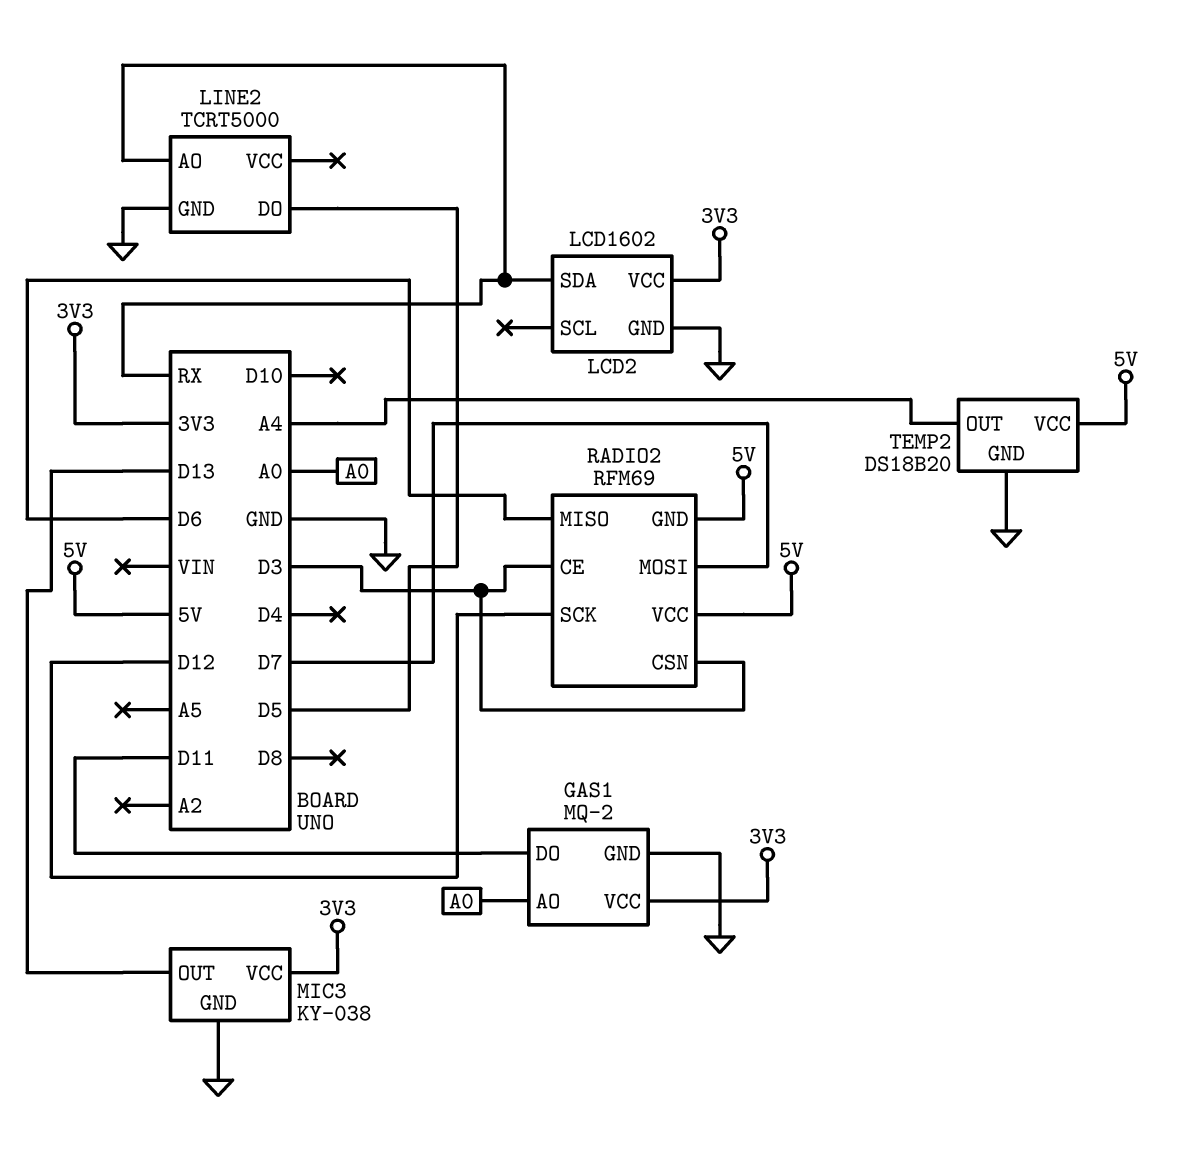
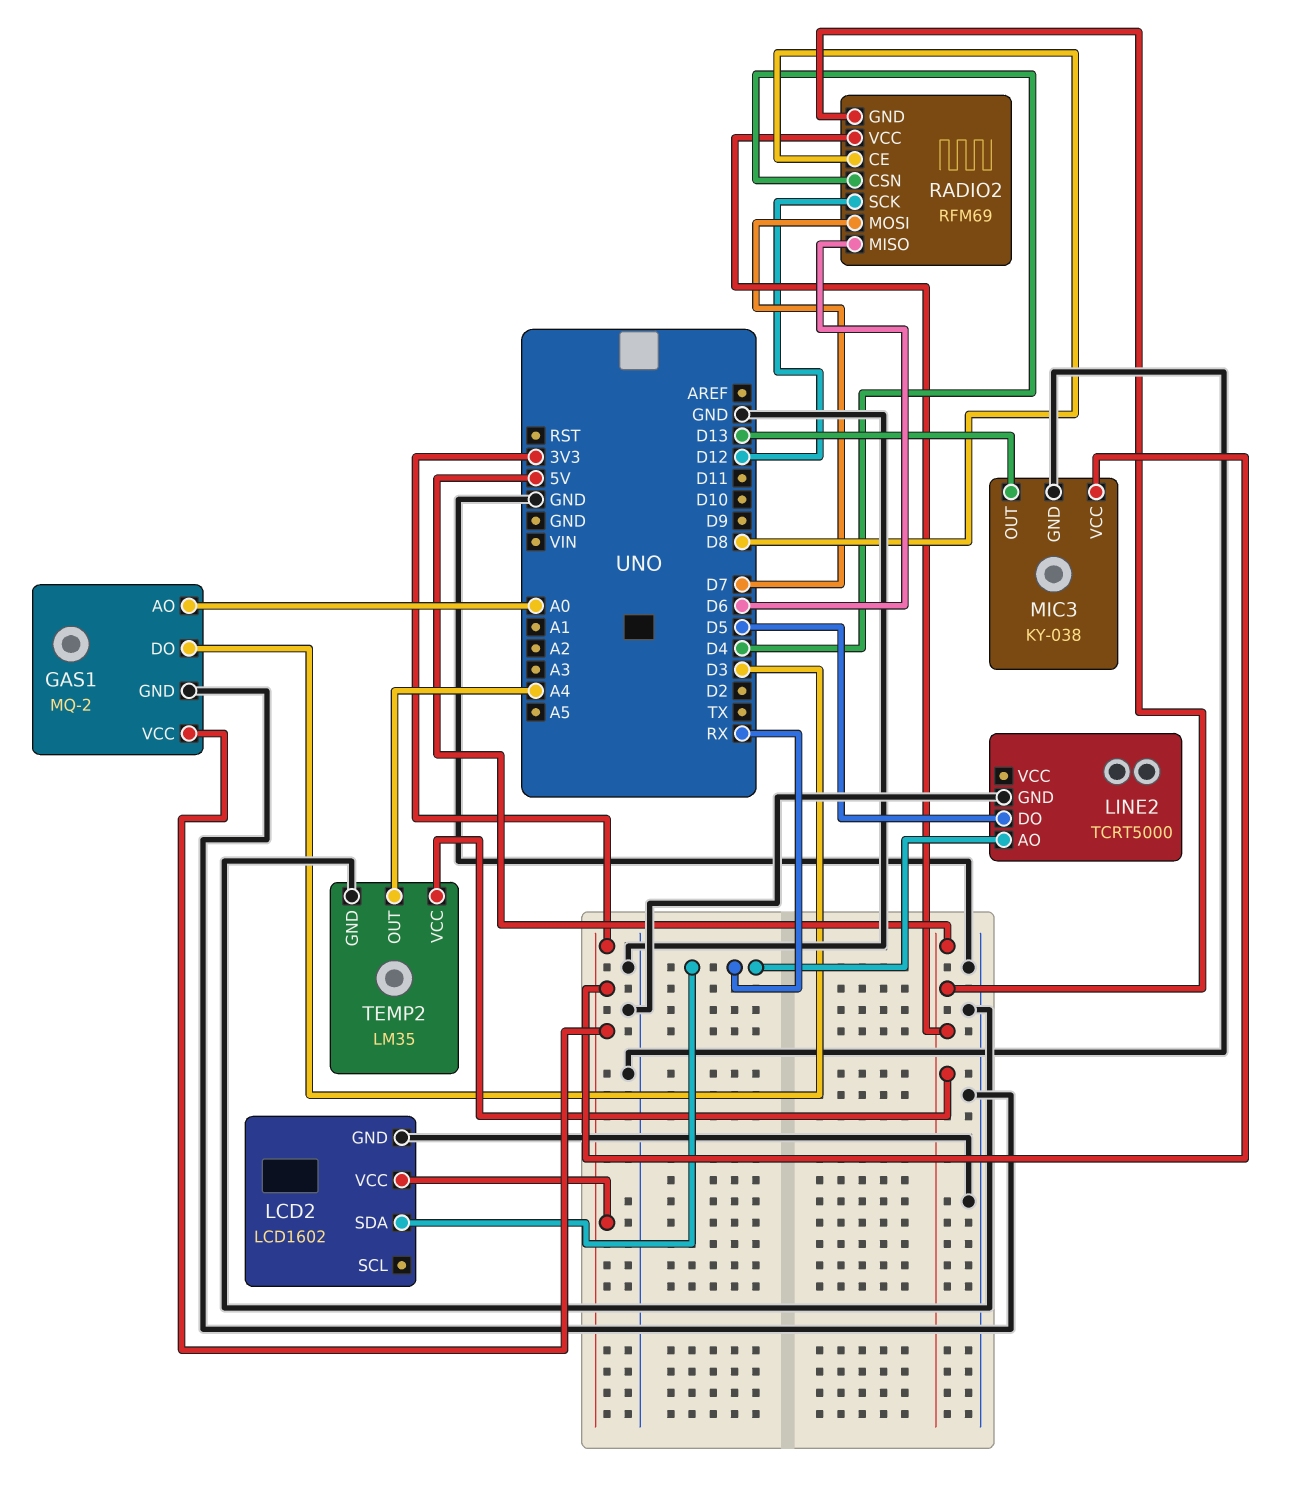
GAS1 pin DO: D11 -> D3
RADIO2 pin CE: D3 -> D8
RADIO2 pin CSN: D3 -> D4
TEMP2: DS18B20 -> LM35

